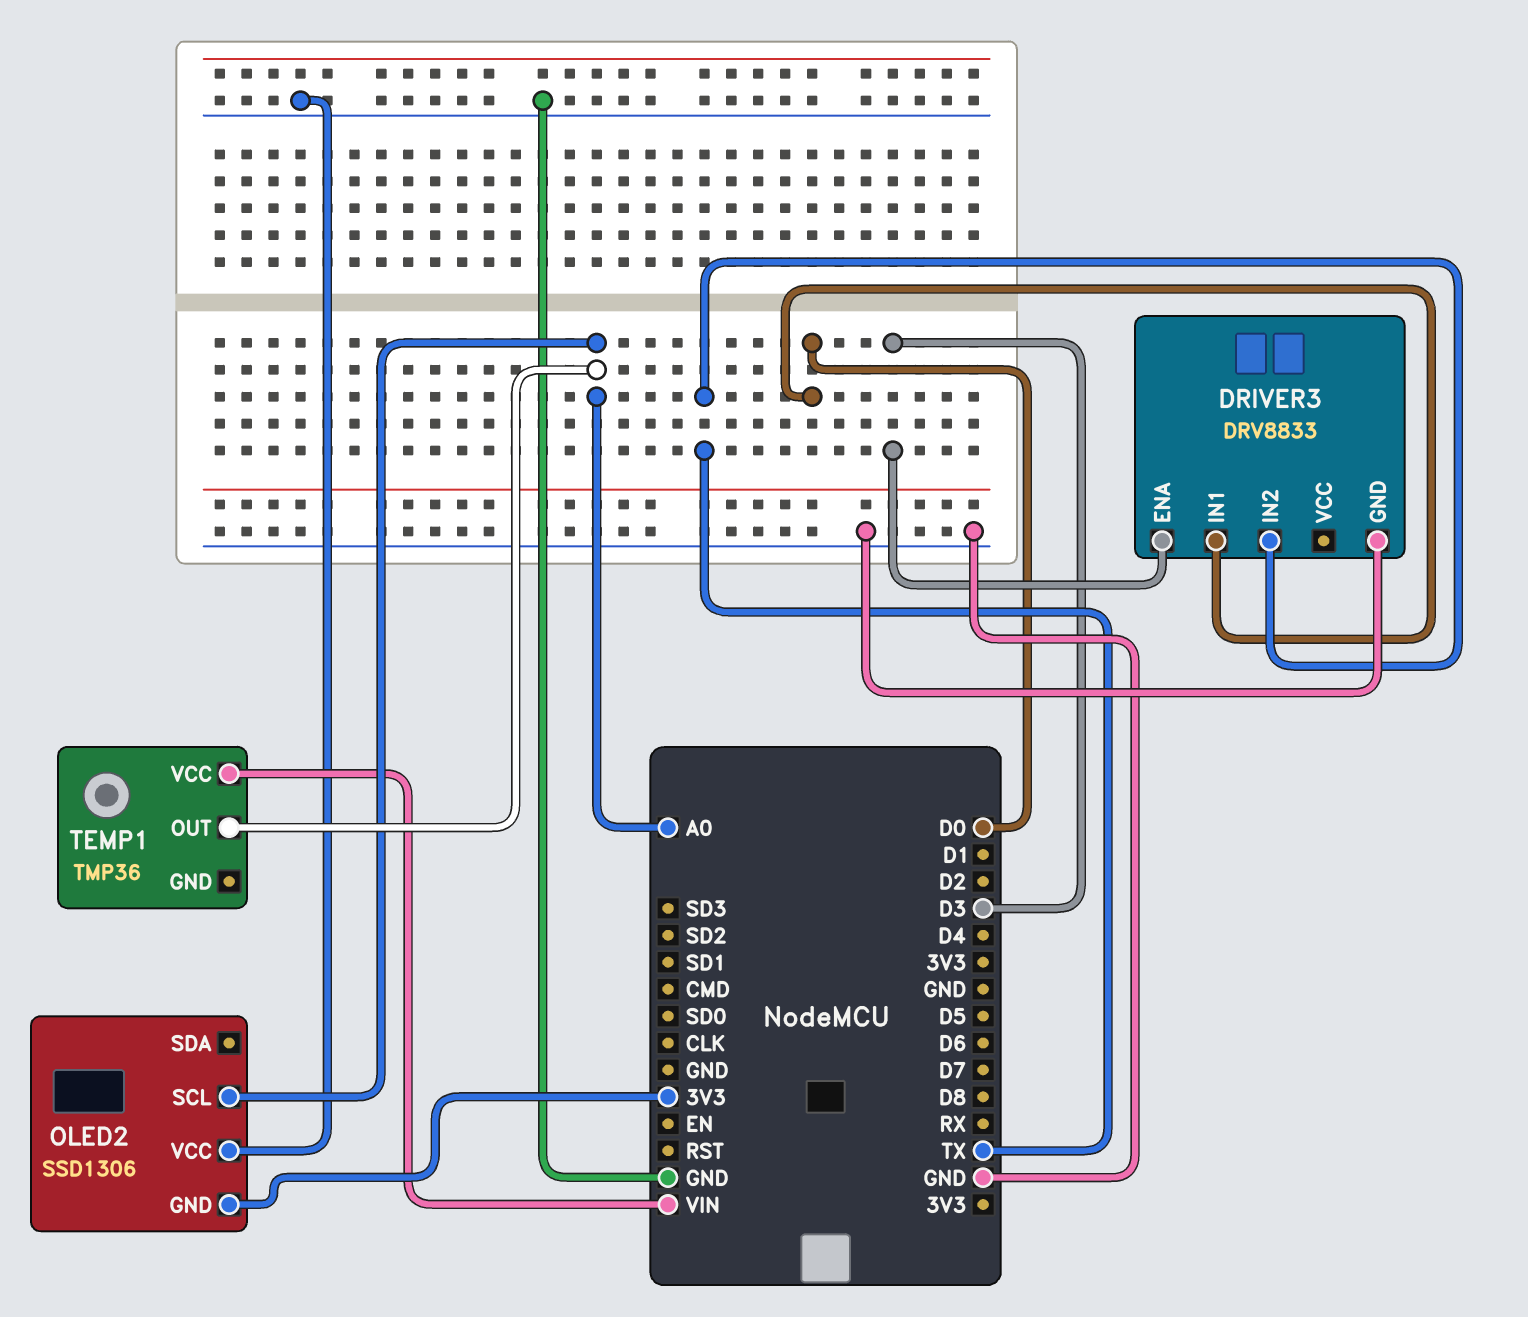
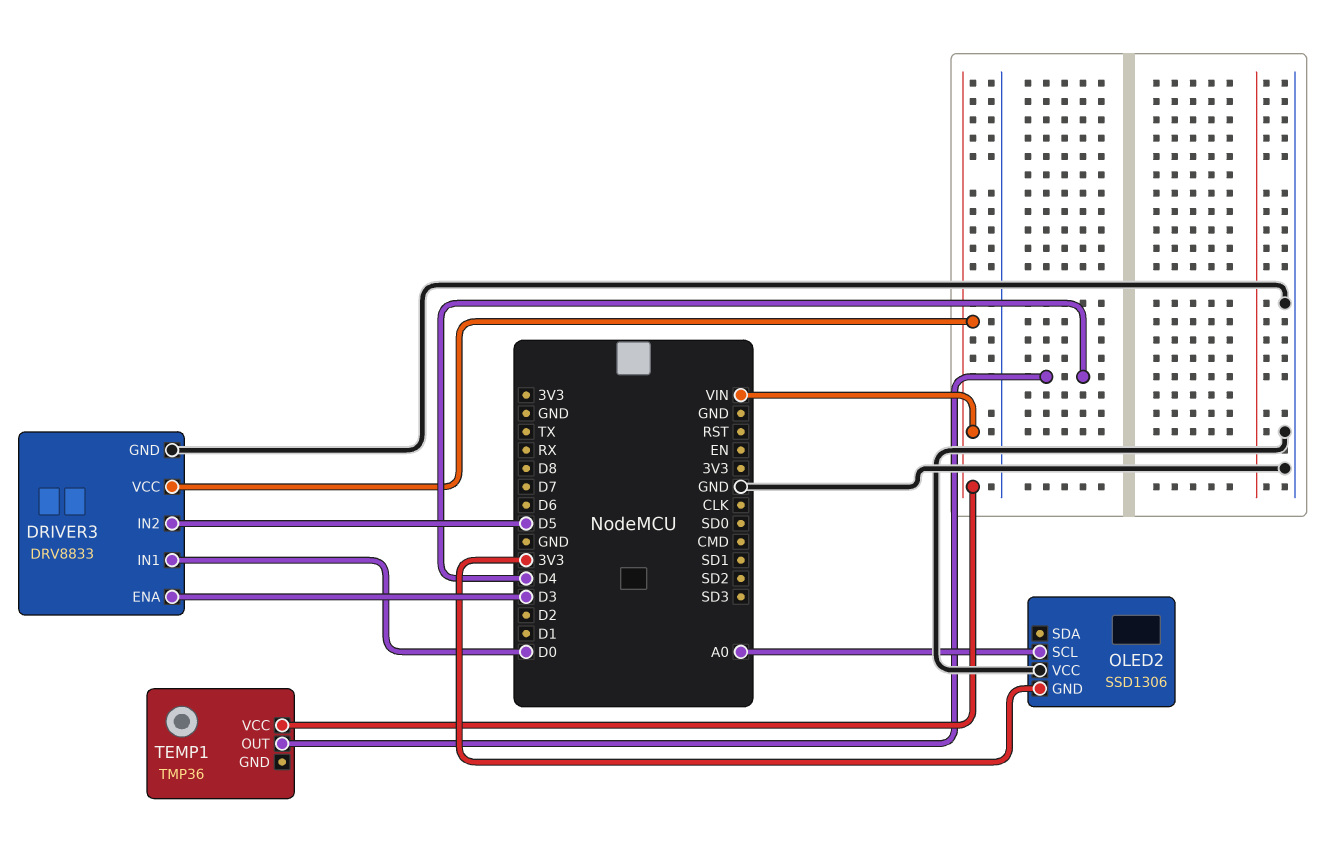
DRIVER3 pin IN2: TX -> D5
DRIVER3 pin VCC: none -> VIN
TEMP1 pin OUT: A0 -> D4

